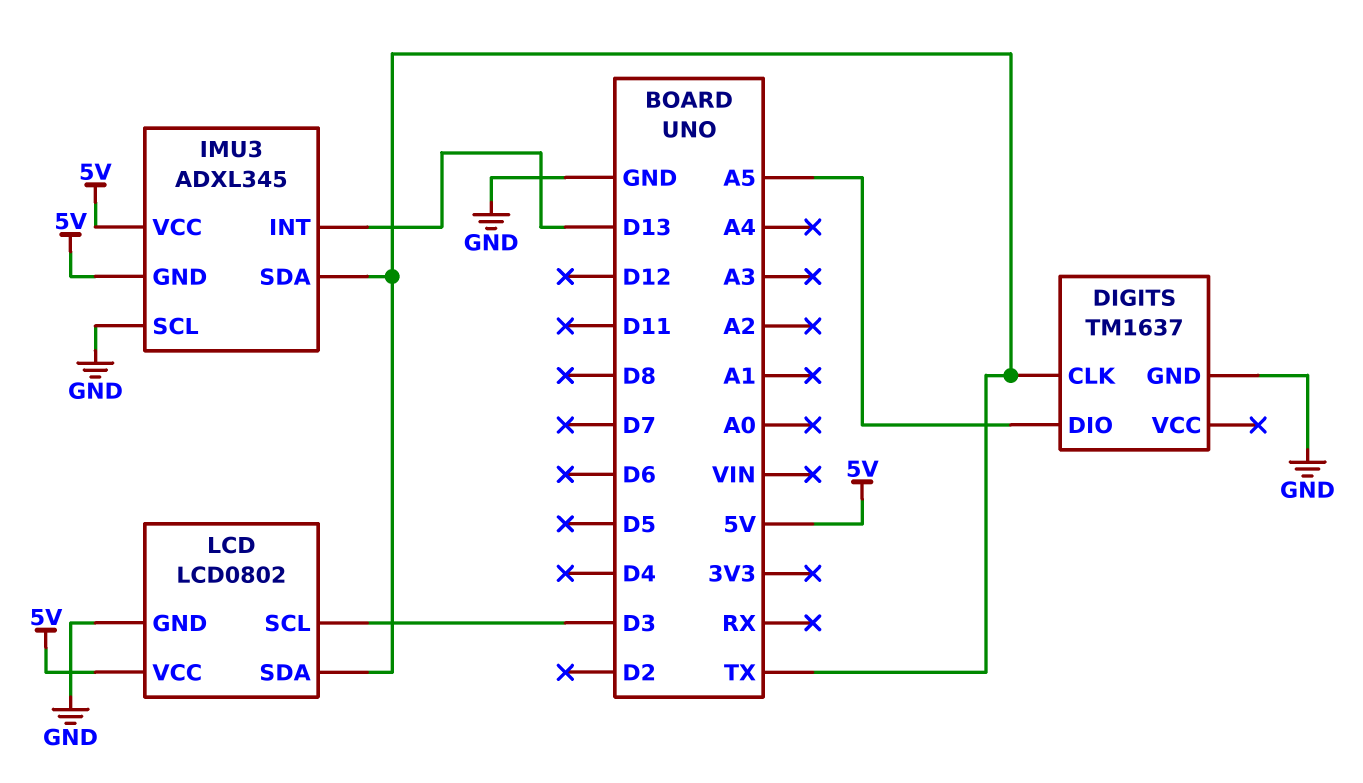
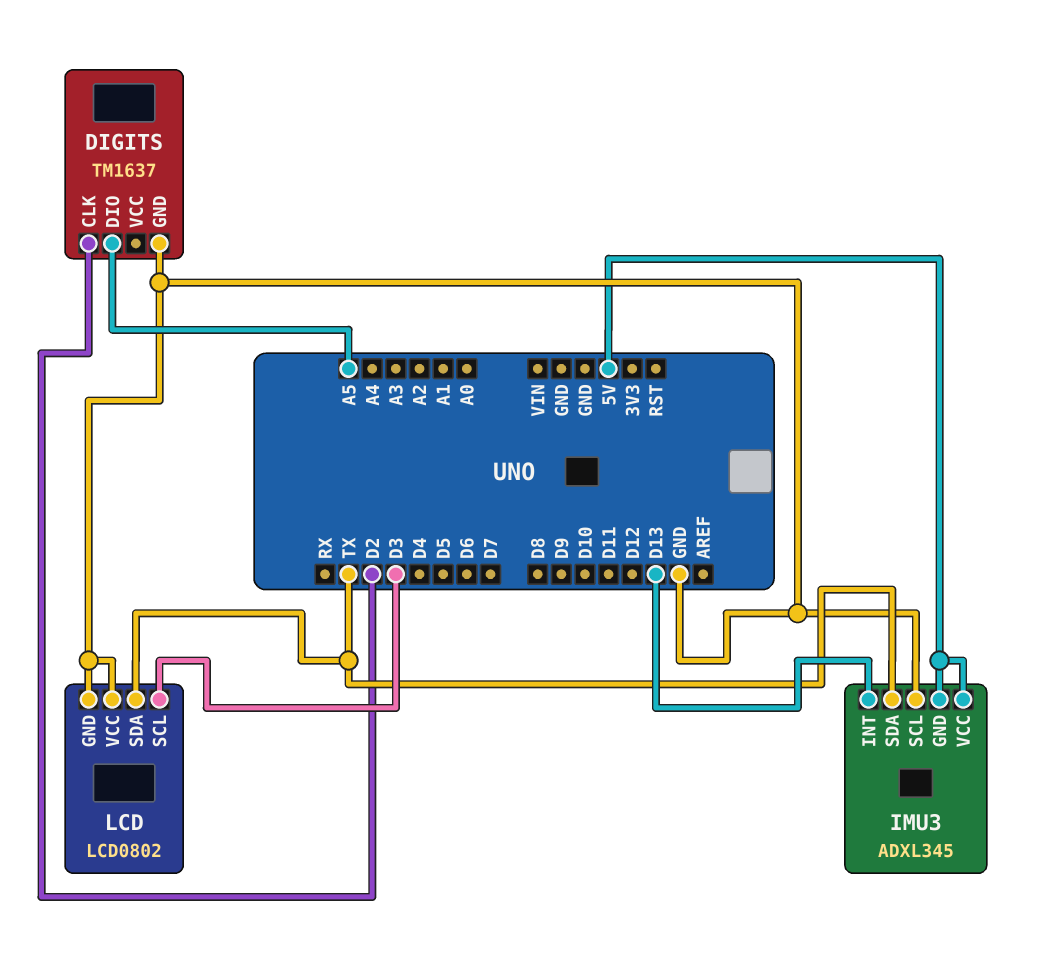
DIGITS pin CLK: TX -> D2
LCD pin VCC: 5V -> GND

